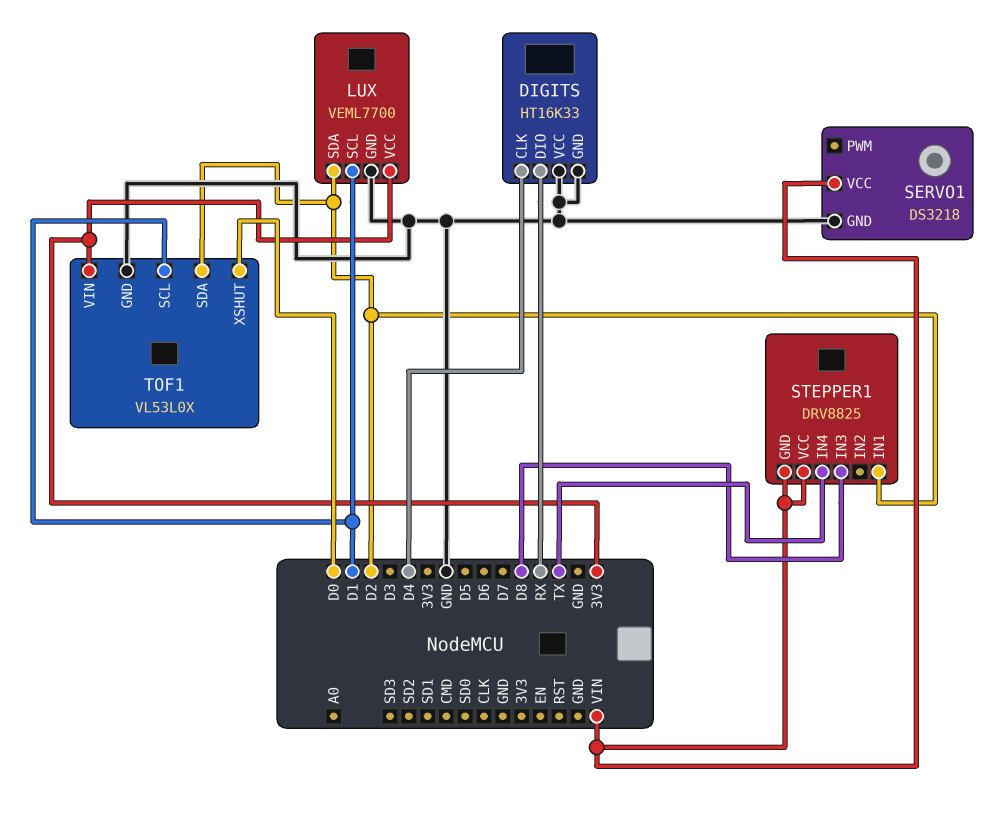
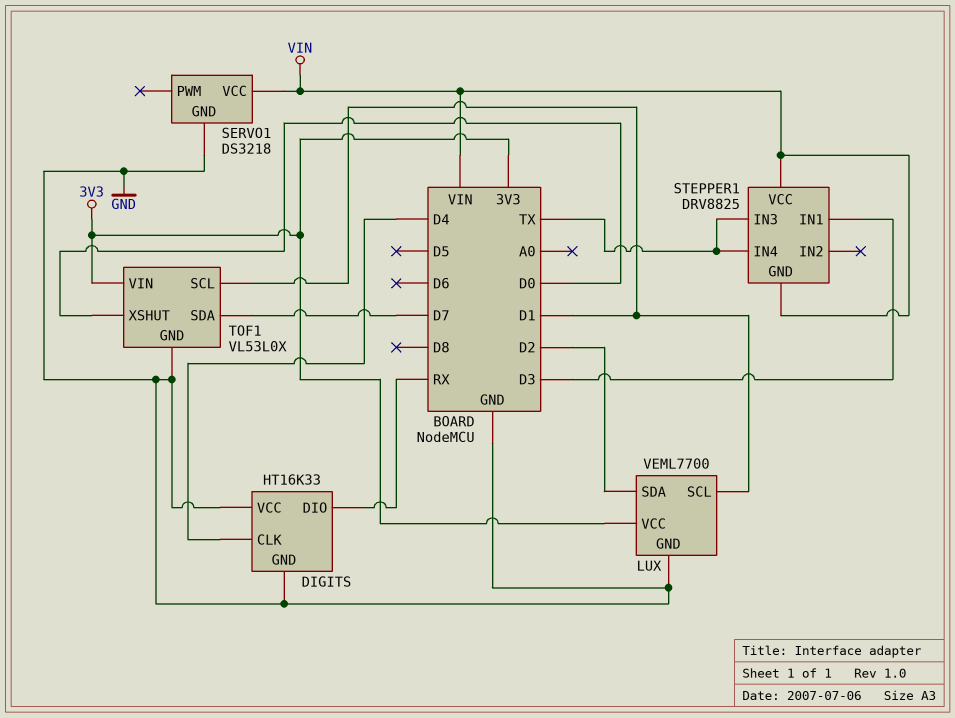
STEPPER1 pin IN1: D2 -> D3
STEPPER1 pin IN3: D8 -> TX
TOF1 pin SDA: D2 -> D7

